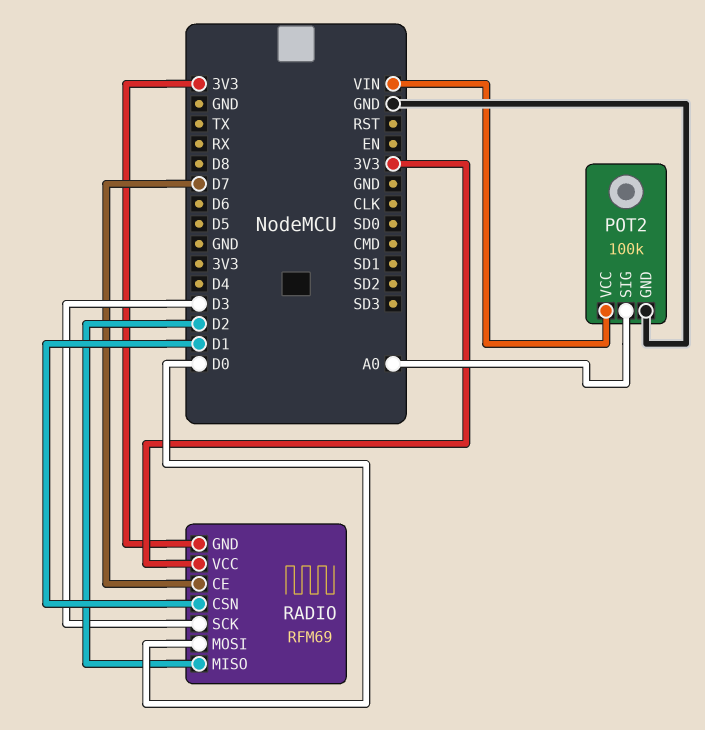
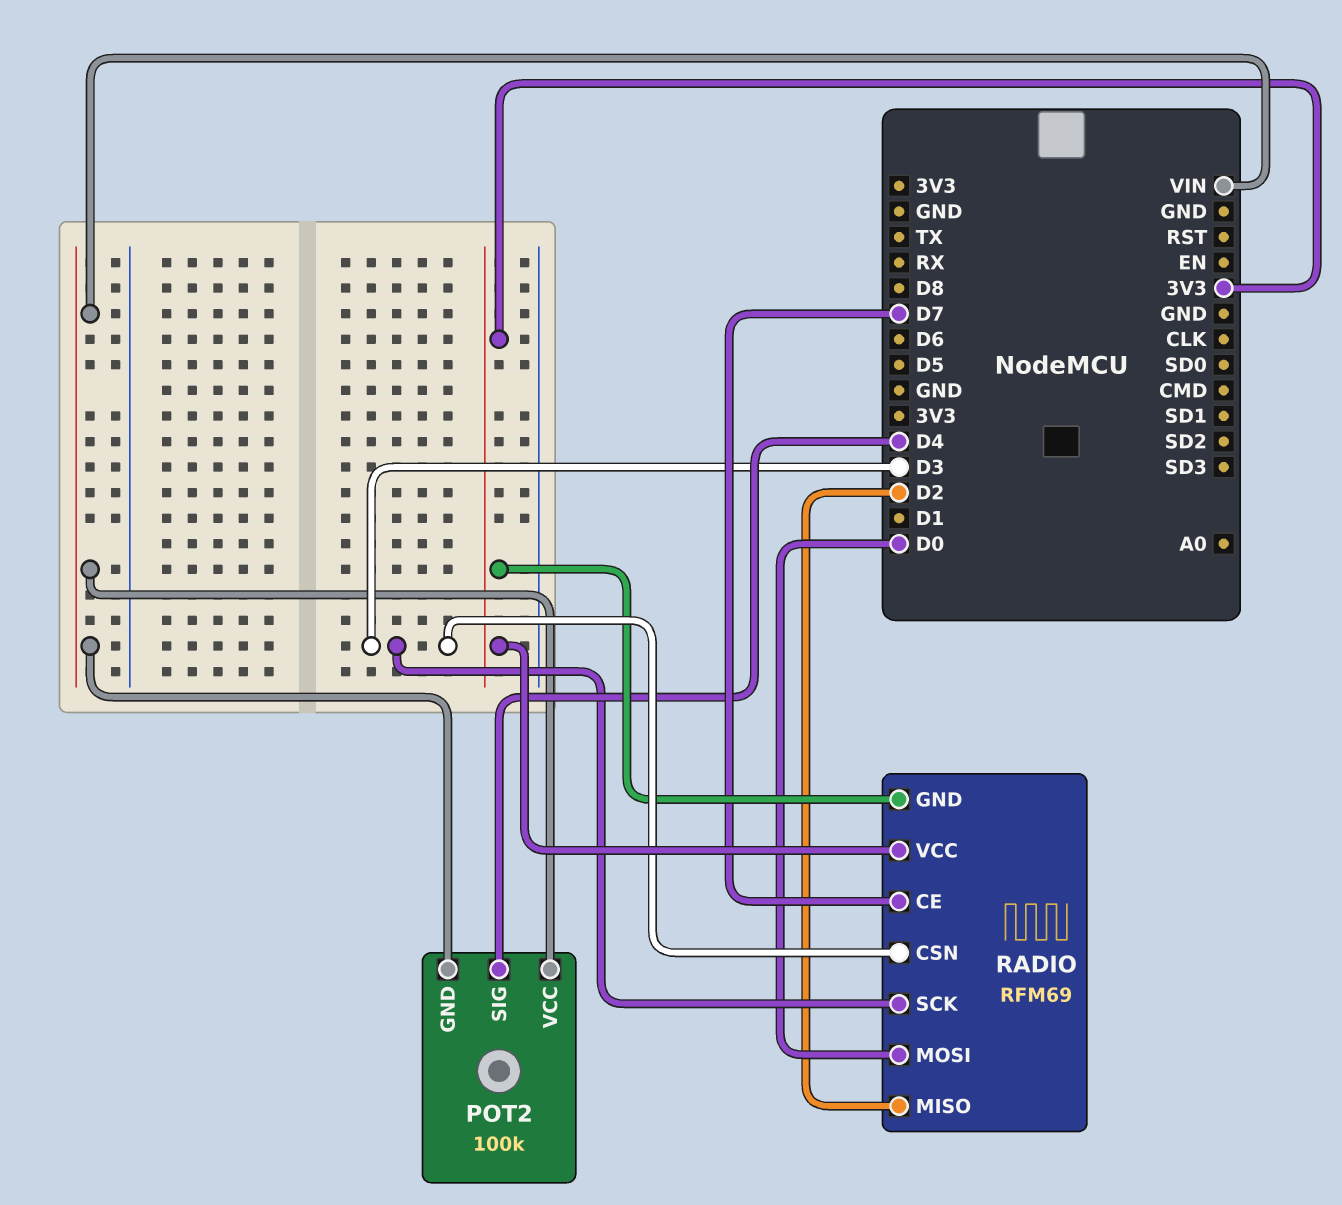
POT2 pin GND: GND -> VIN
POT2 pin SIG: A0 -> D4
RADIO pin CSN: D1 -> D3

